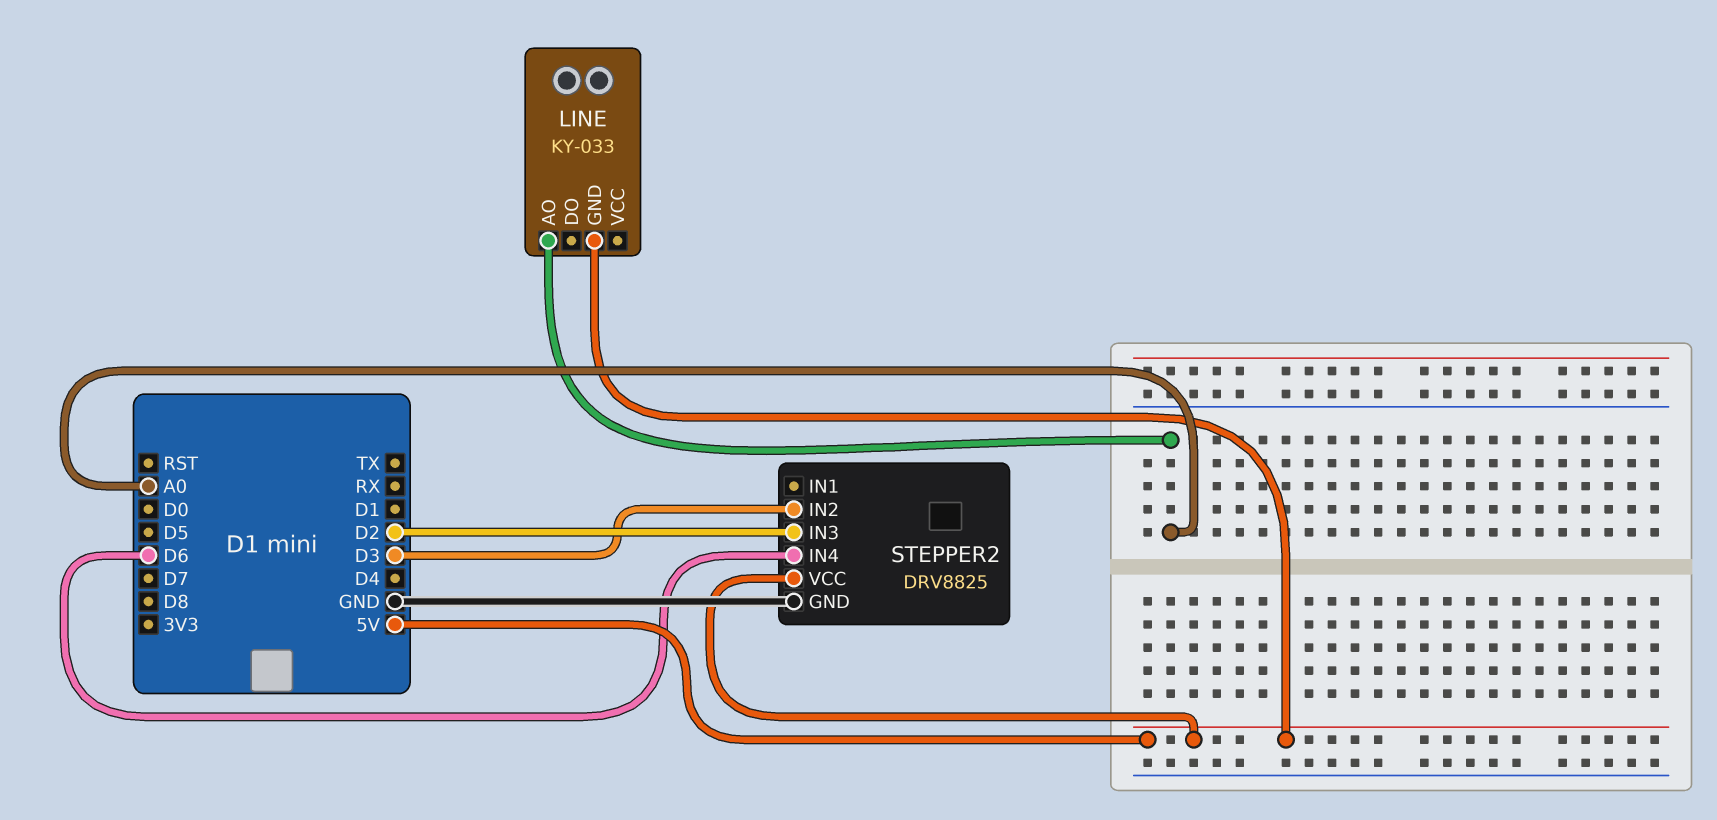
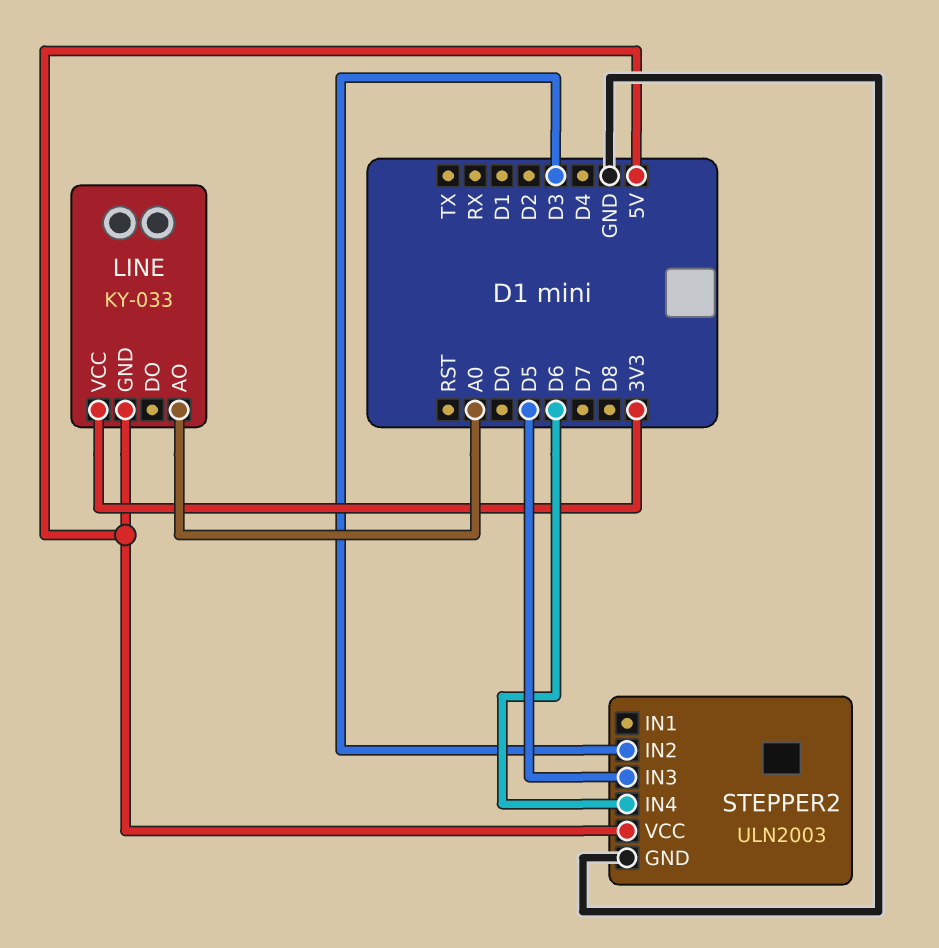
LINE pin VCC: none -> 3V3
STEPPER2: DRV8825 -> ULN2003
STEPPER2 pin IN3: D2 -> D5

